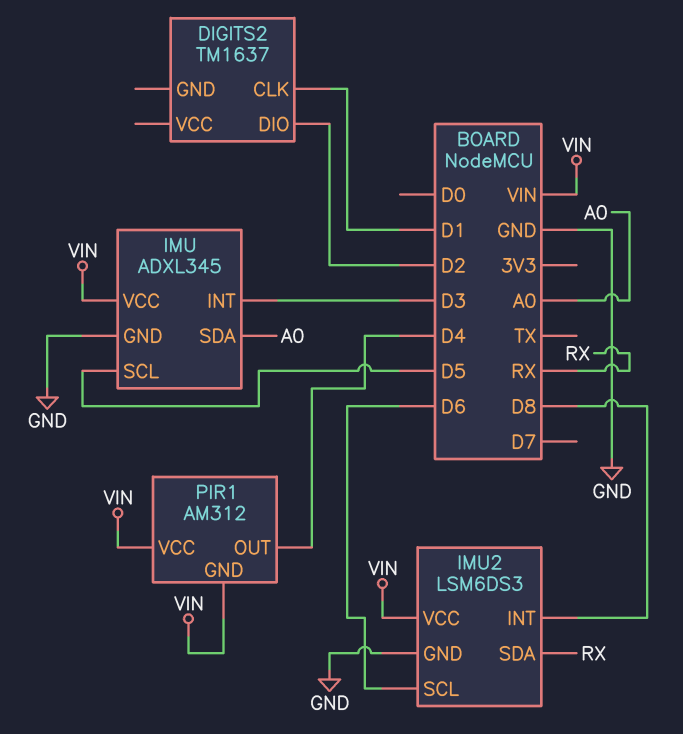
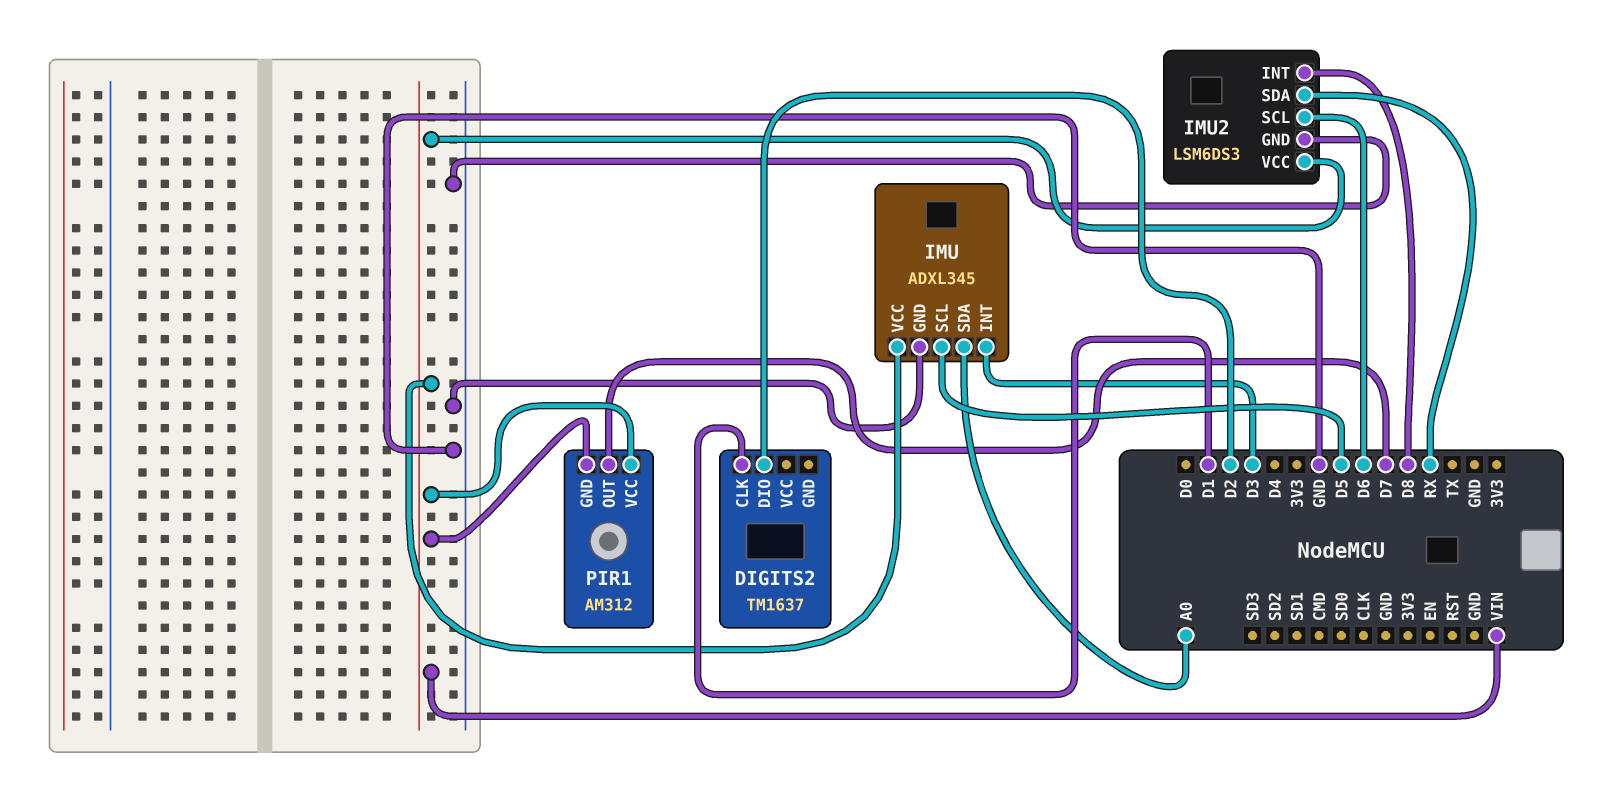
PIR1 pin OUT: D4 -> D7

